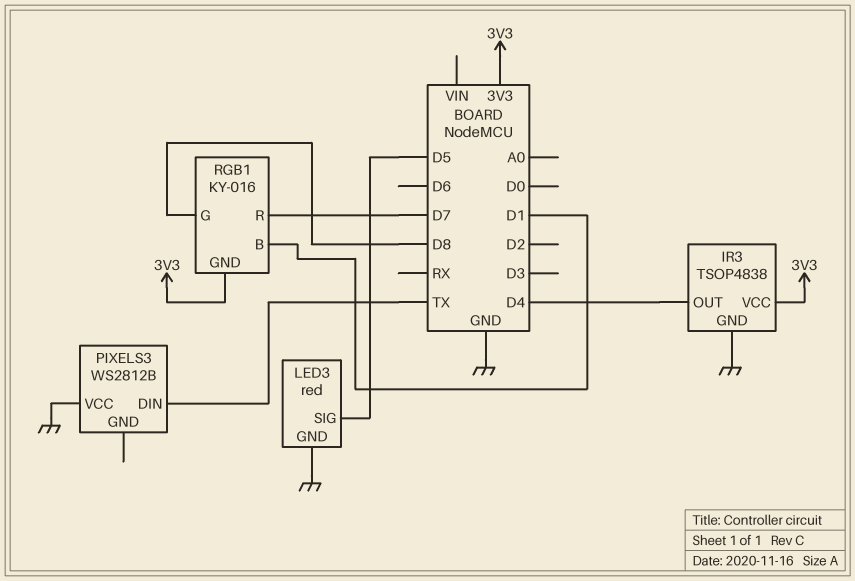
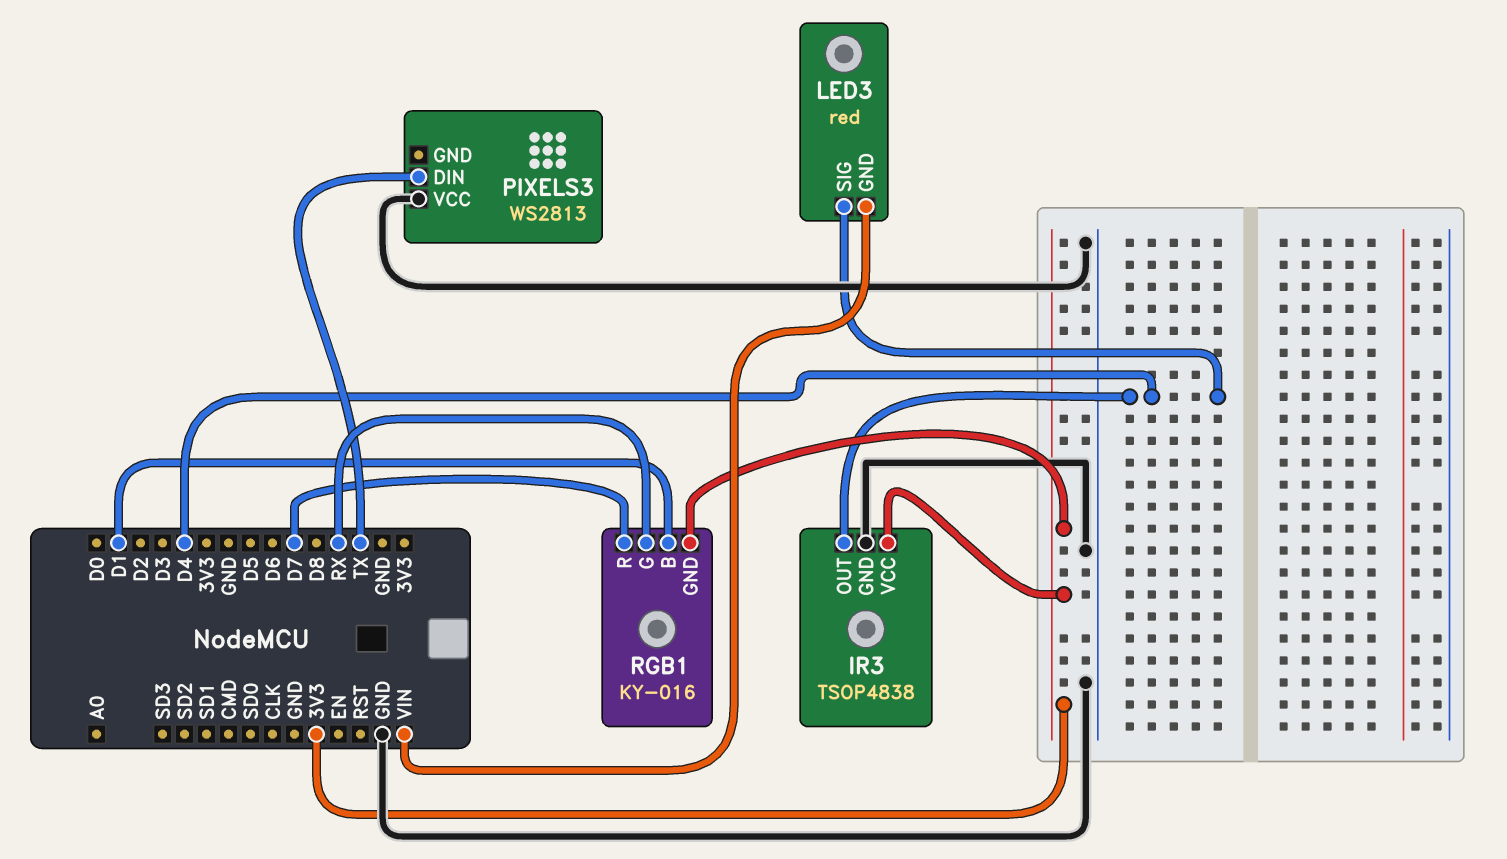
LED3 pin GND: GND -> VIN
LED3 pin SIG: D5 -> D4
PIXELS3: WS2812B -> WS2813
RGB1 pin G: D8 -> RX

